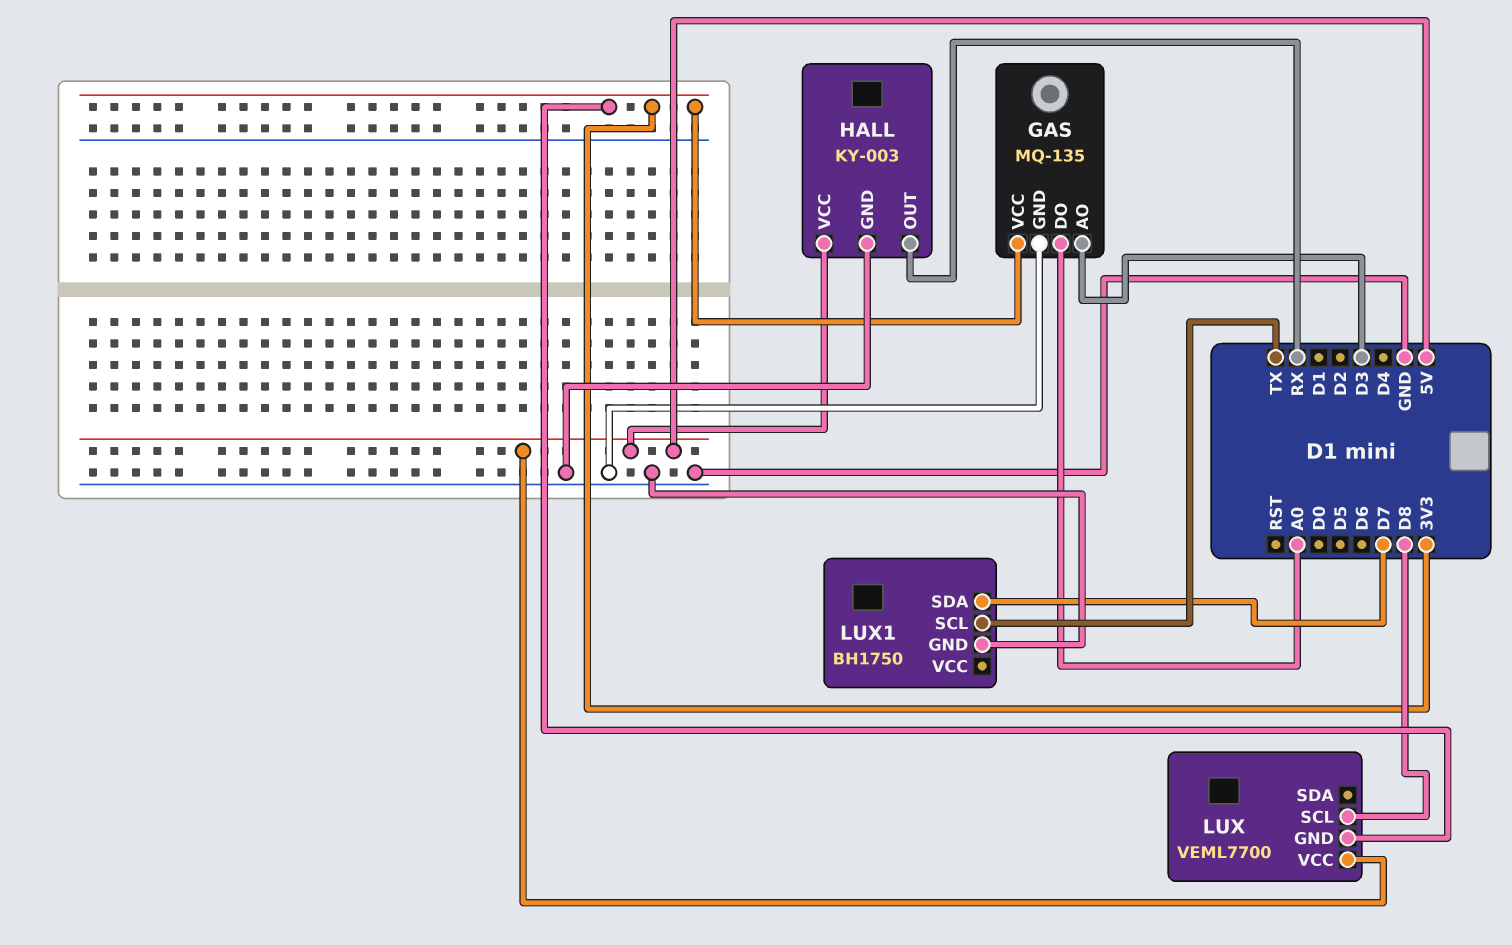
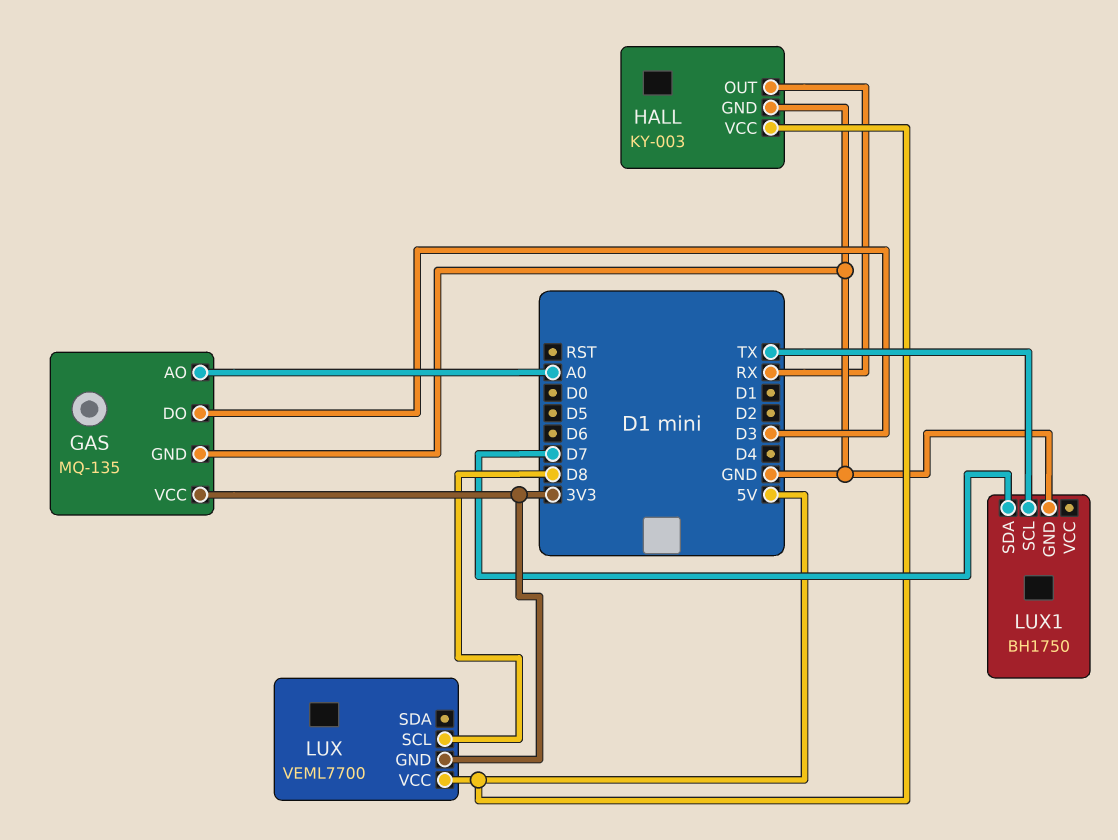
GAS pin AO: D3 -> A0
GAS pin DO: A0 -> D3

